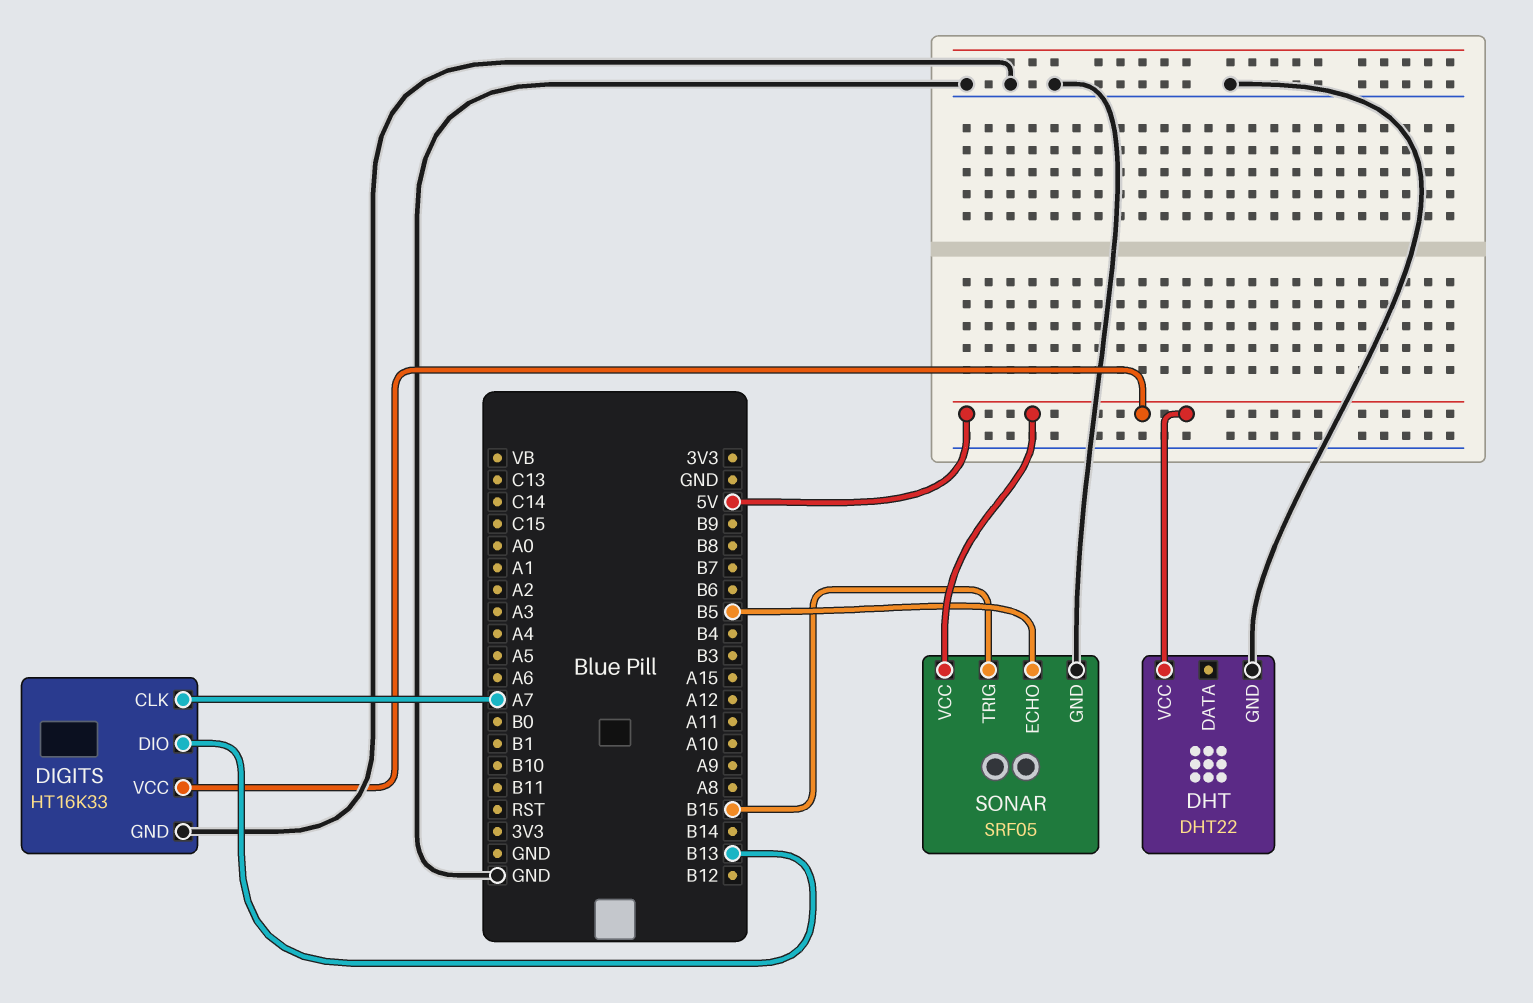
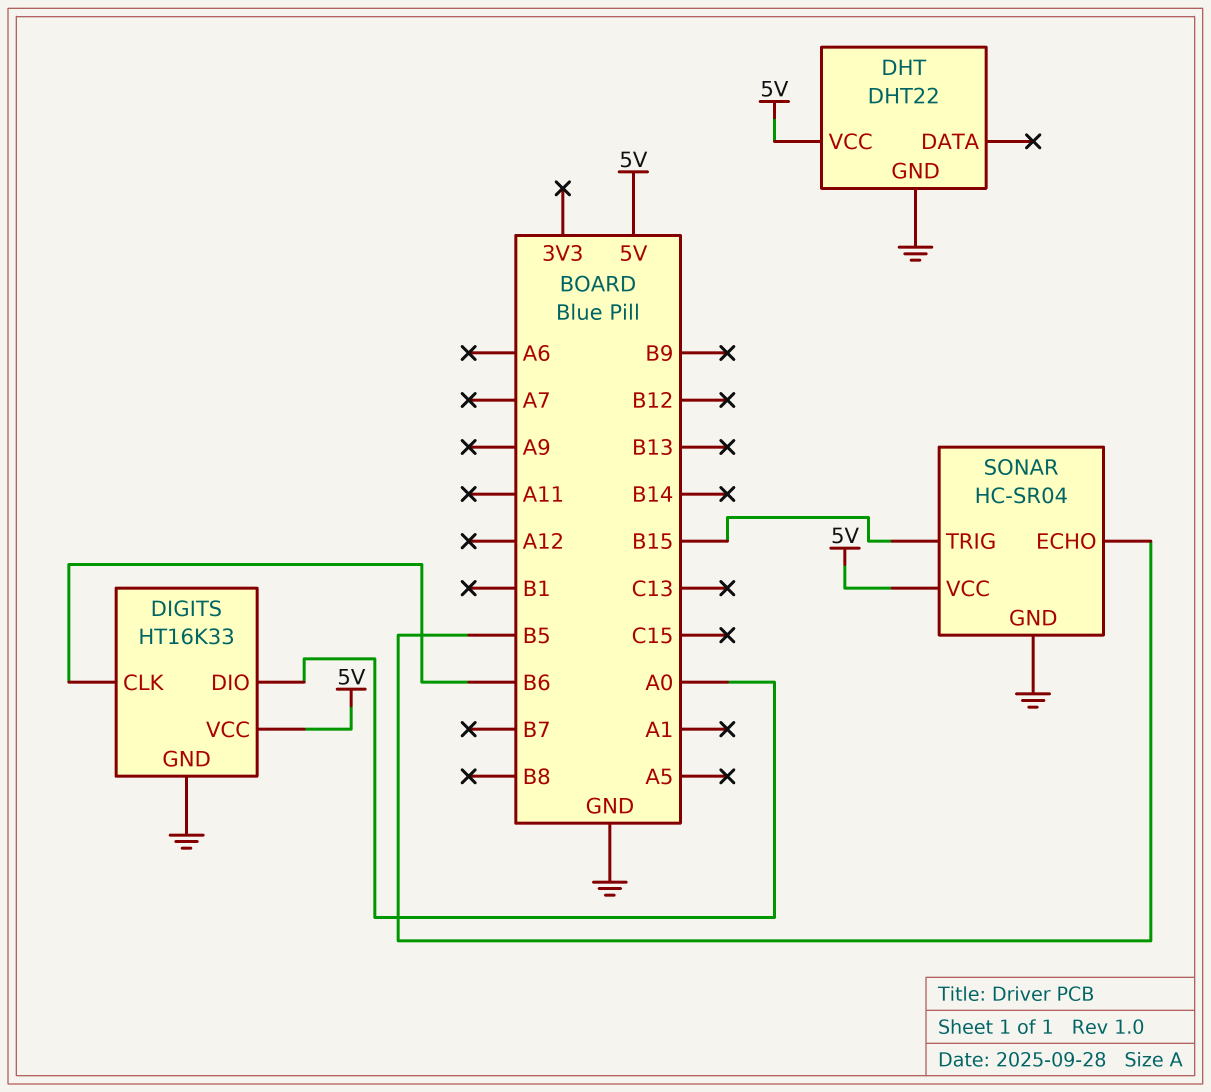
DIGITS pin CLK: A7 -> B6
DIGITS pin DIO: B13 -> A0
SONAR: SRF05 -> HC-SR04

